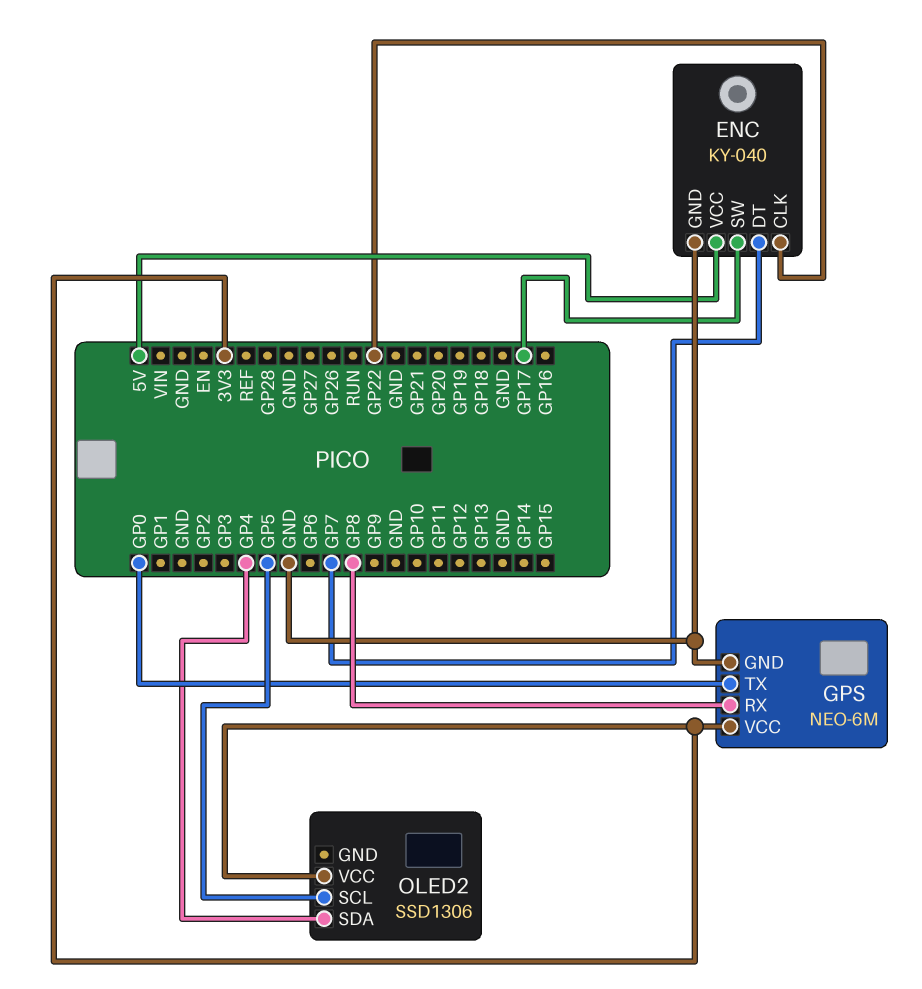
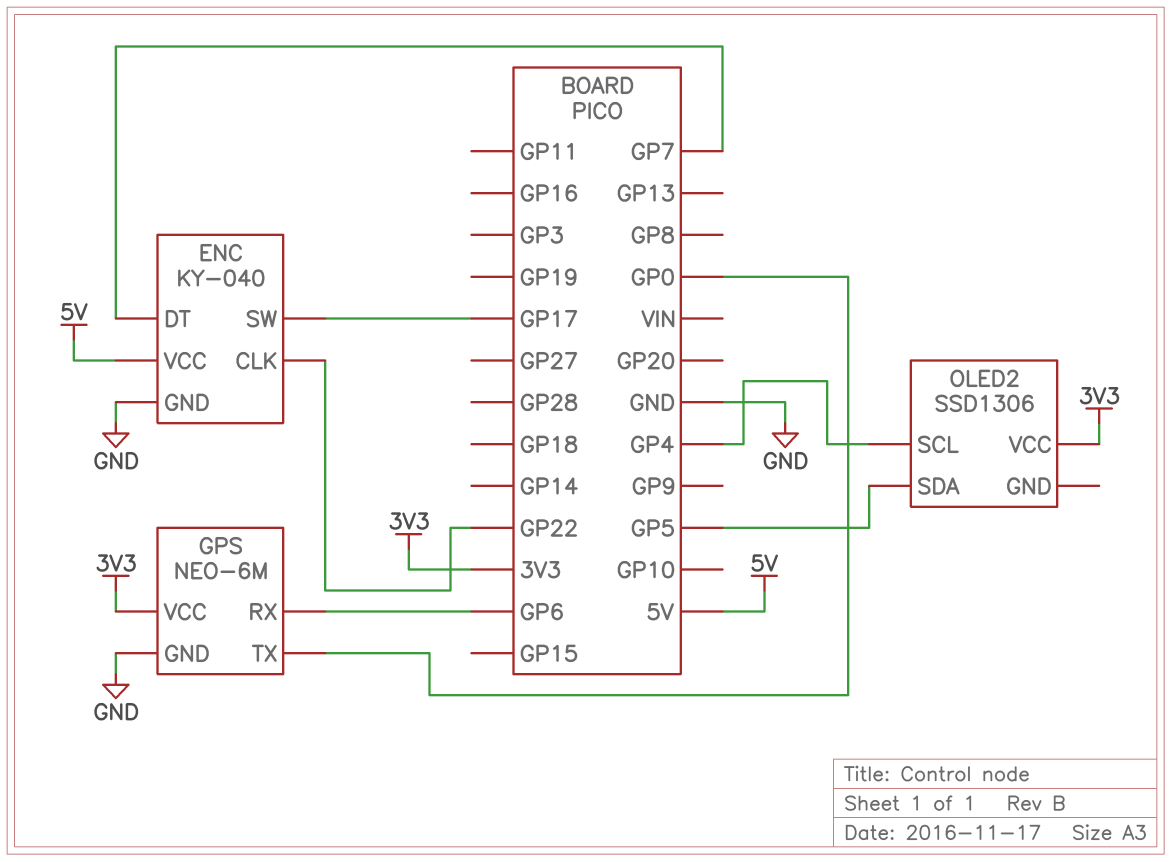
GPS pin RX: GP8 -> GP6
OLED2 pin SCL: GP5 -> GP4
OLED2 pin SDA: GP4 -> GP5

